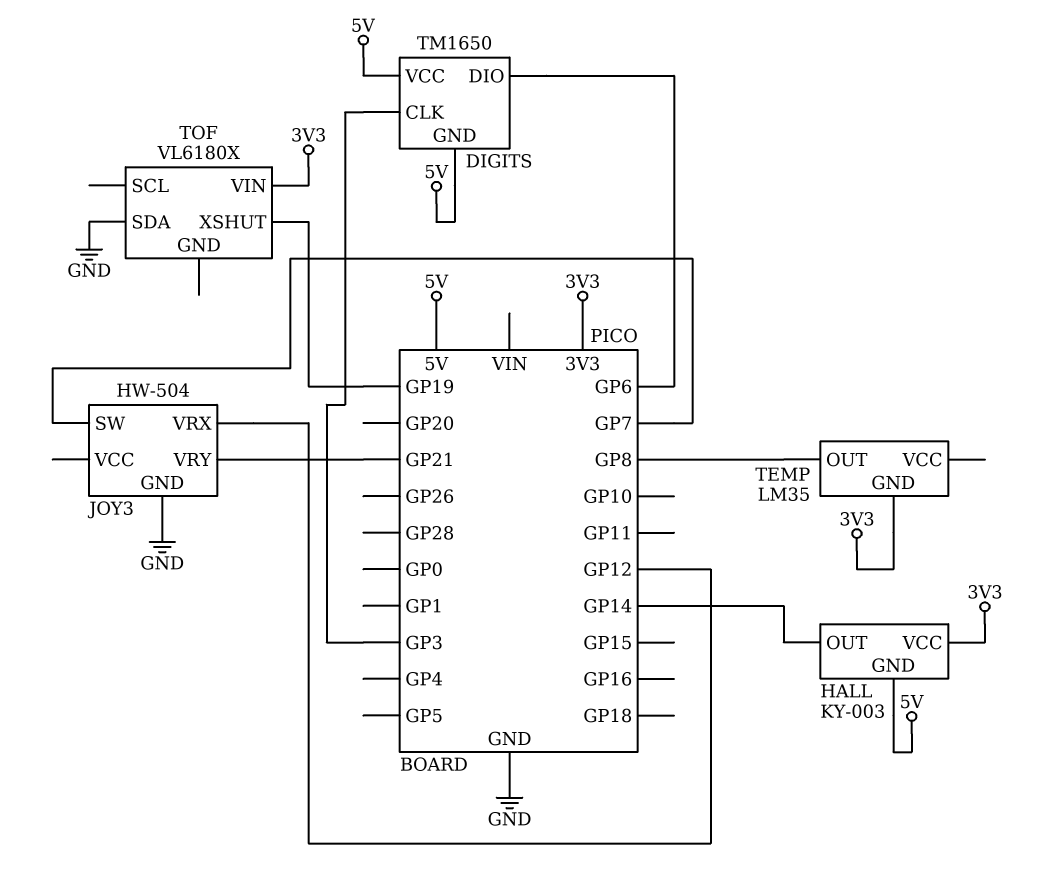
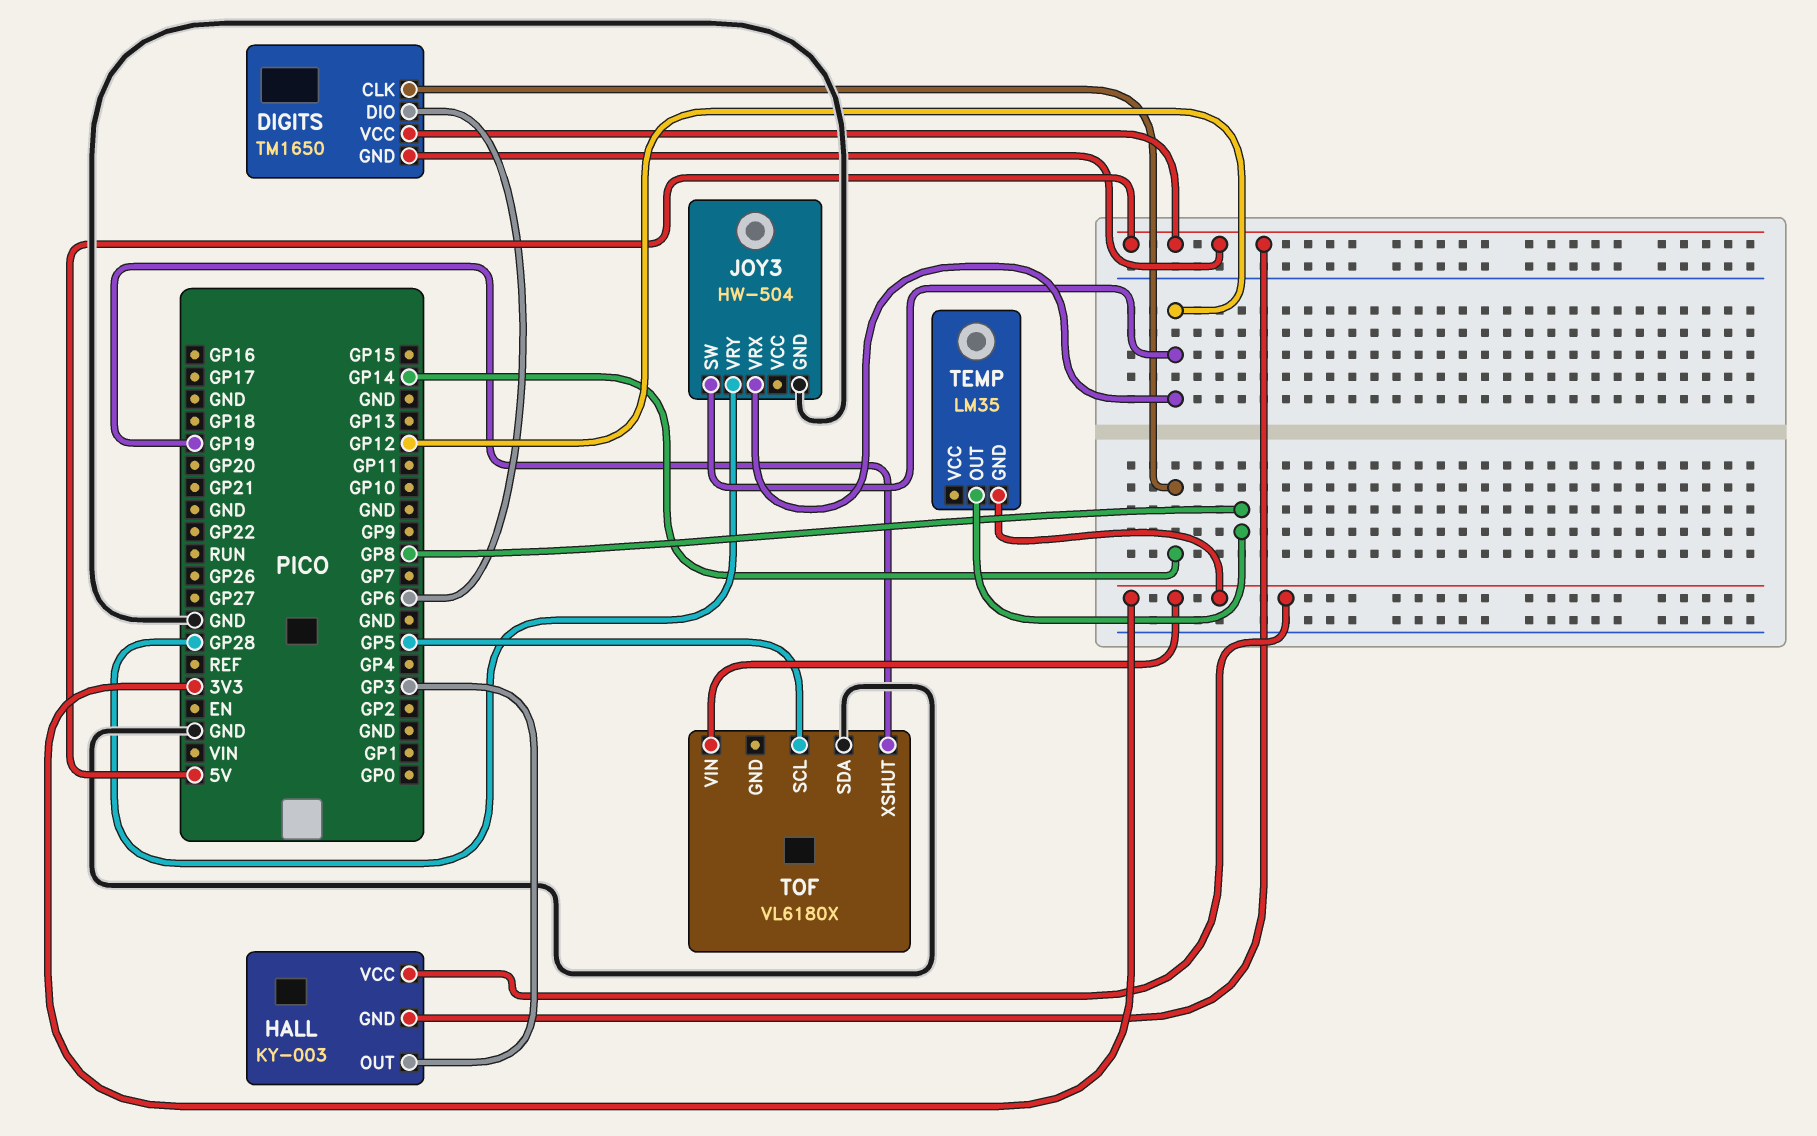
DIGITS pin CLK: GP3 -> GP14
HALL pin OUT: GP14 -> GP3
JOY3 pin SW: GP7 -> GP12
JOY3 pin VRY: GP21 -> GP28
TOF pin SCL: none -> GP5

